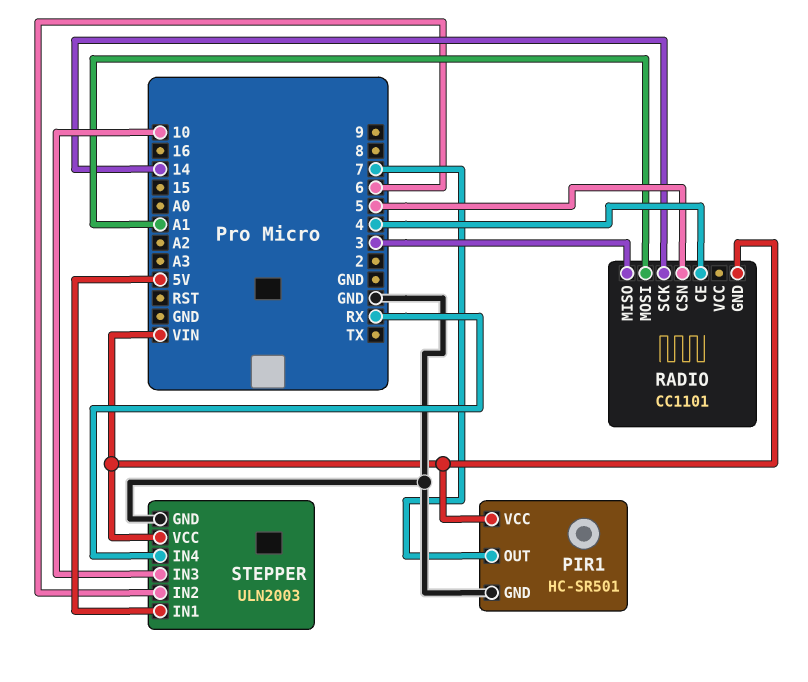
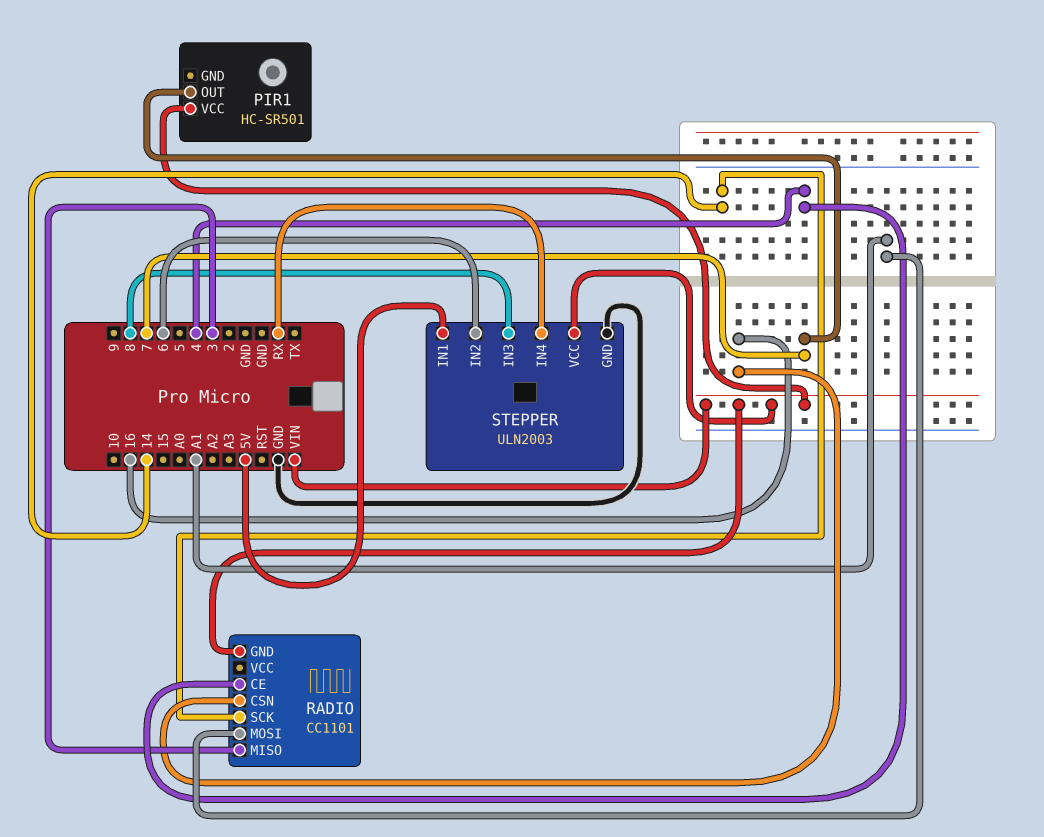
PIR1 pin GND: GND -> none
RADIO pin CSN: 5 -> 16
STEPPER pin IN3: 10 -> 8

